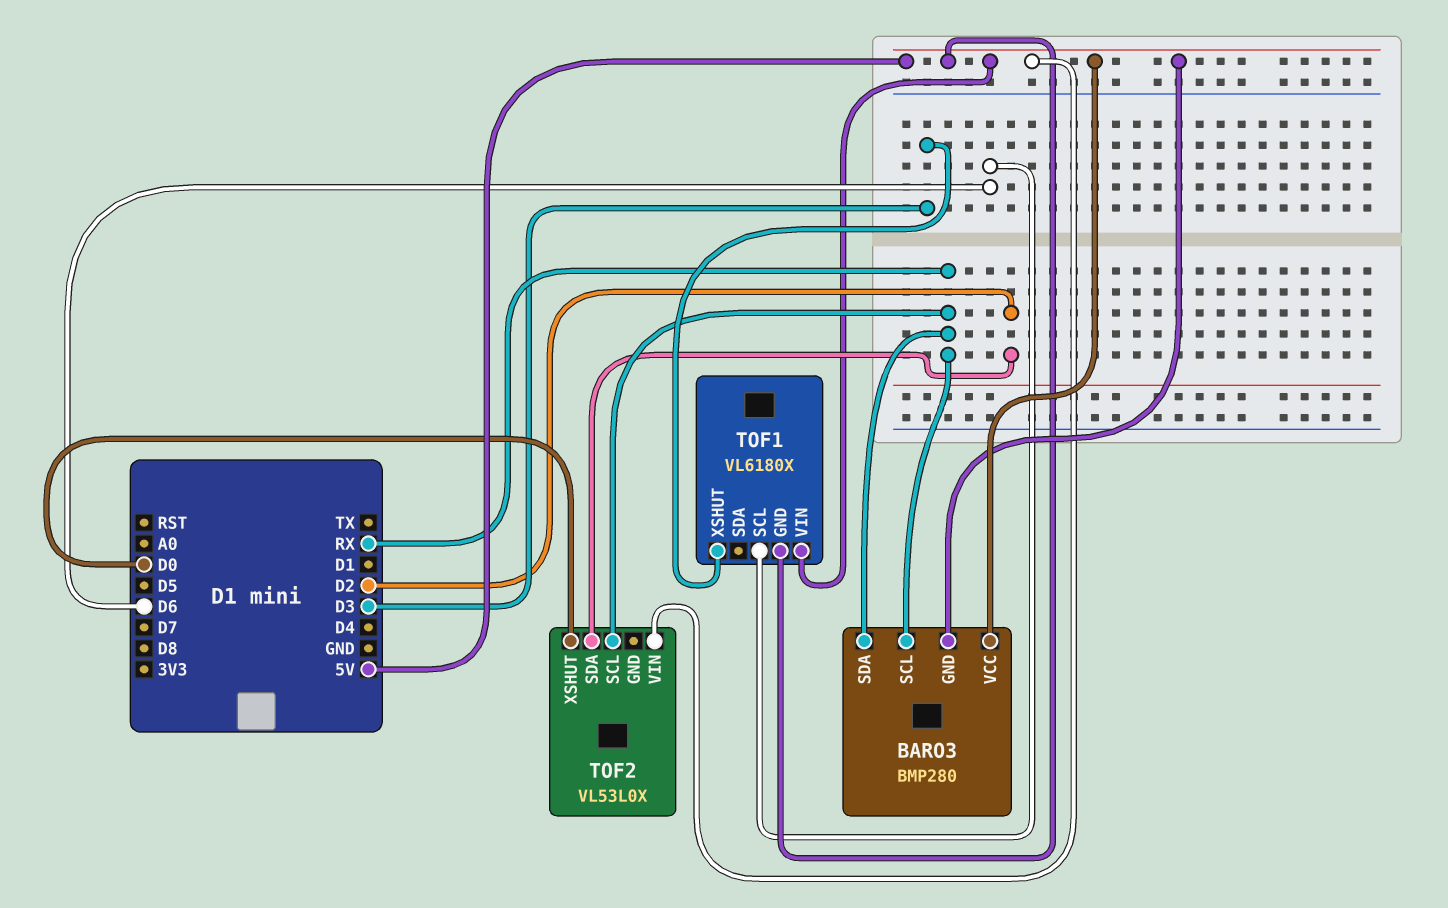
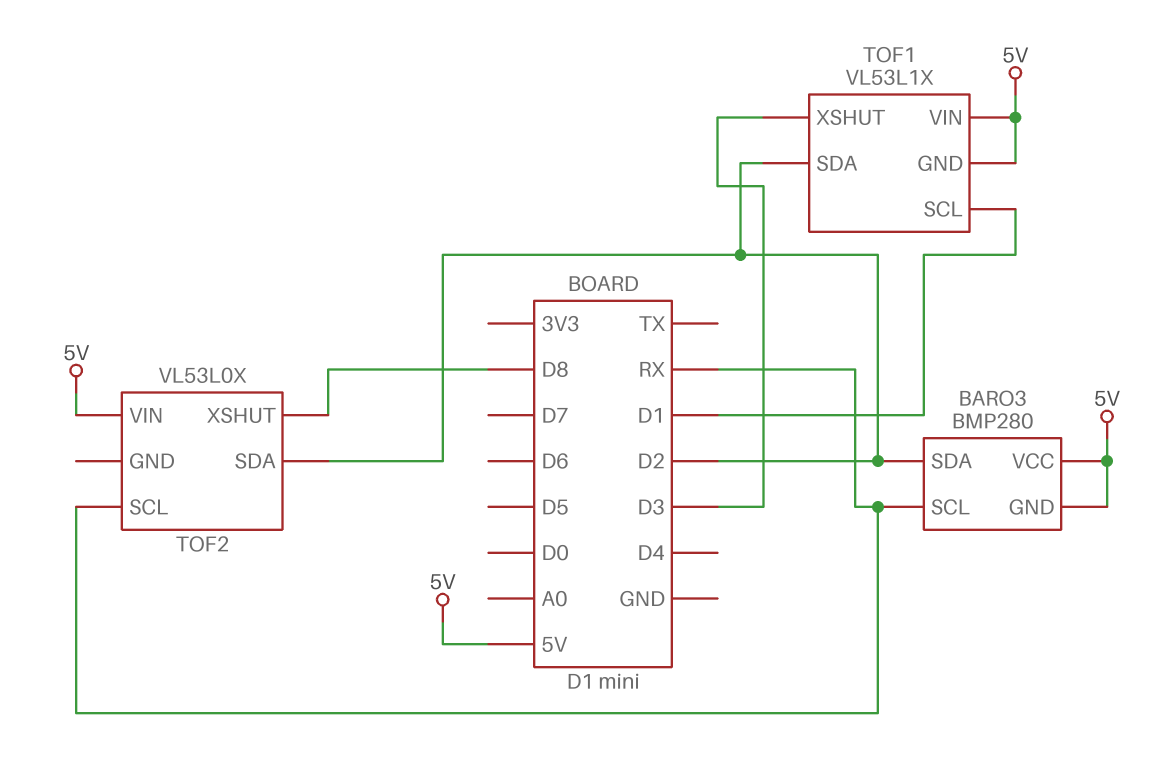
BARO3 pin SDA: RX -> D2
TOF1: VL6180X -> VL53L1X
TOF1 pin SCL: D6 -> D1
TOF1 pin SDA: none -> D2
TOF2 pin XSHUT: D0 -> D8

